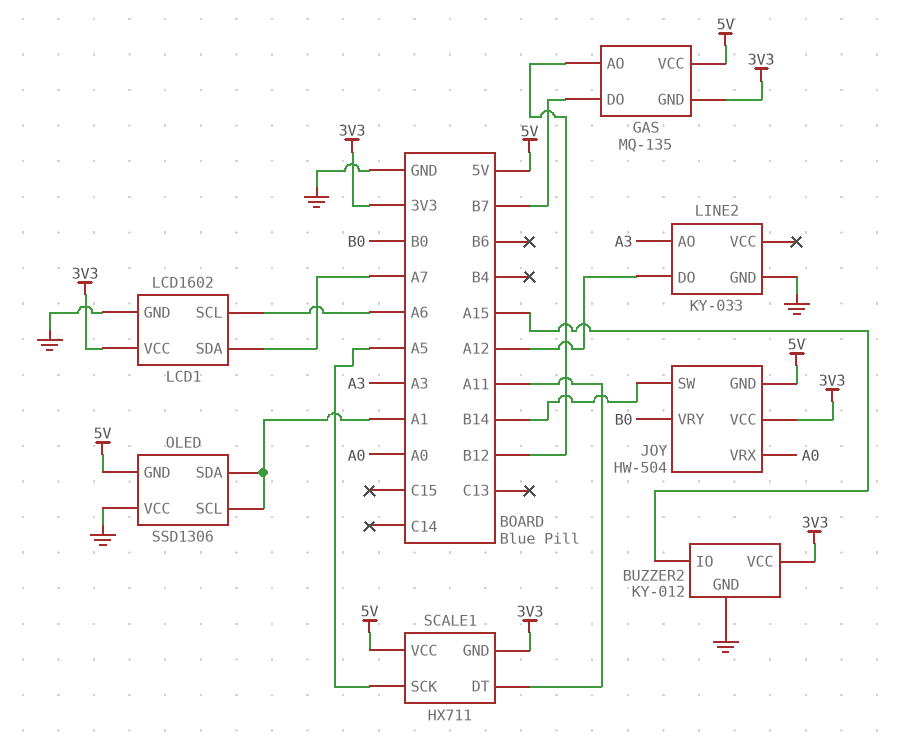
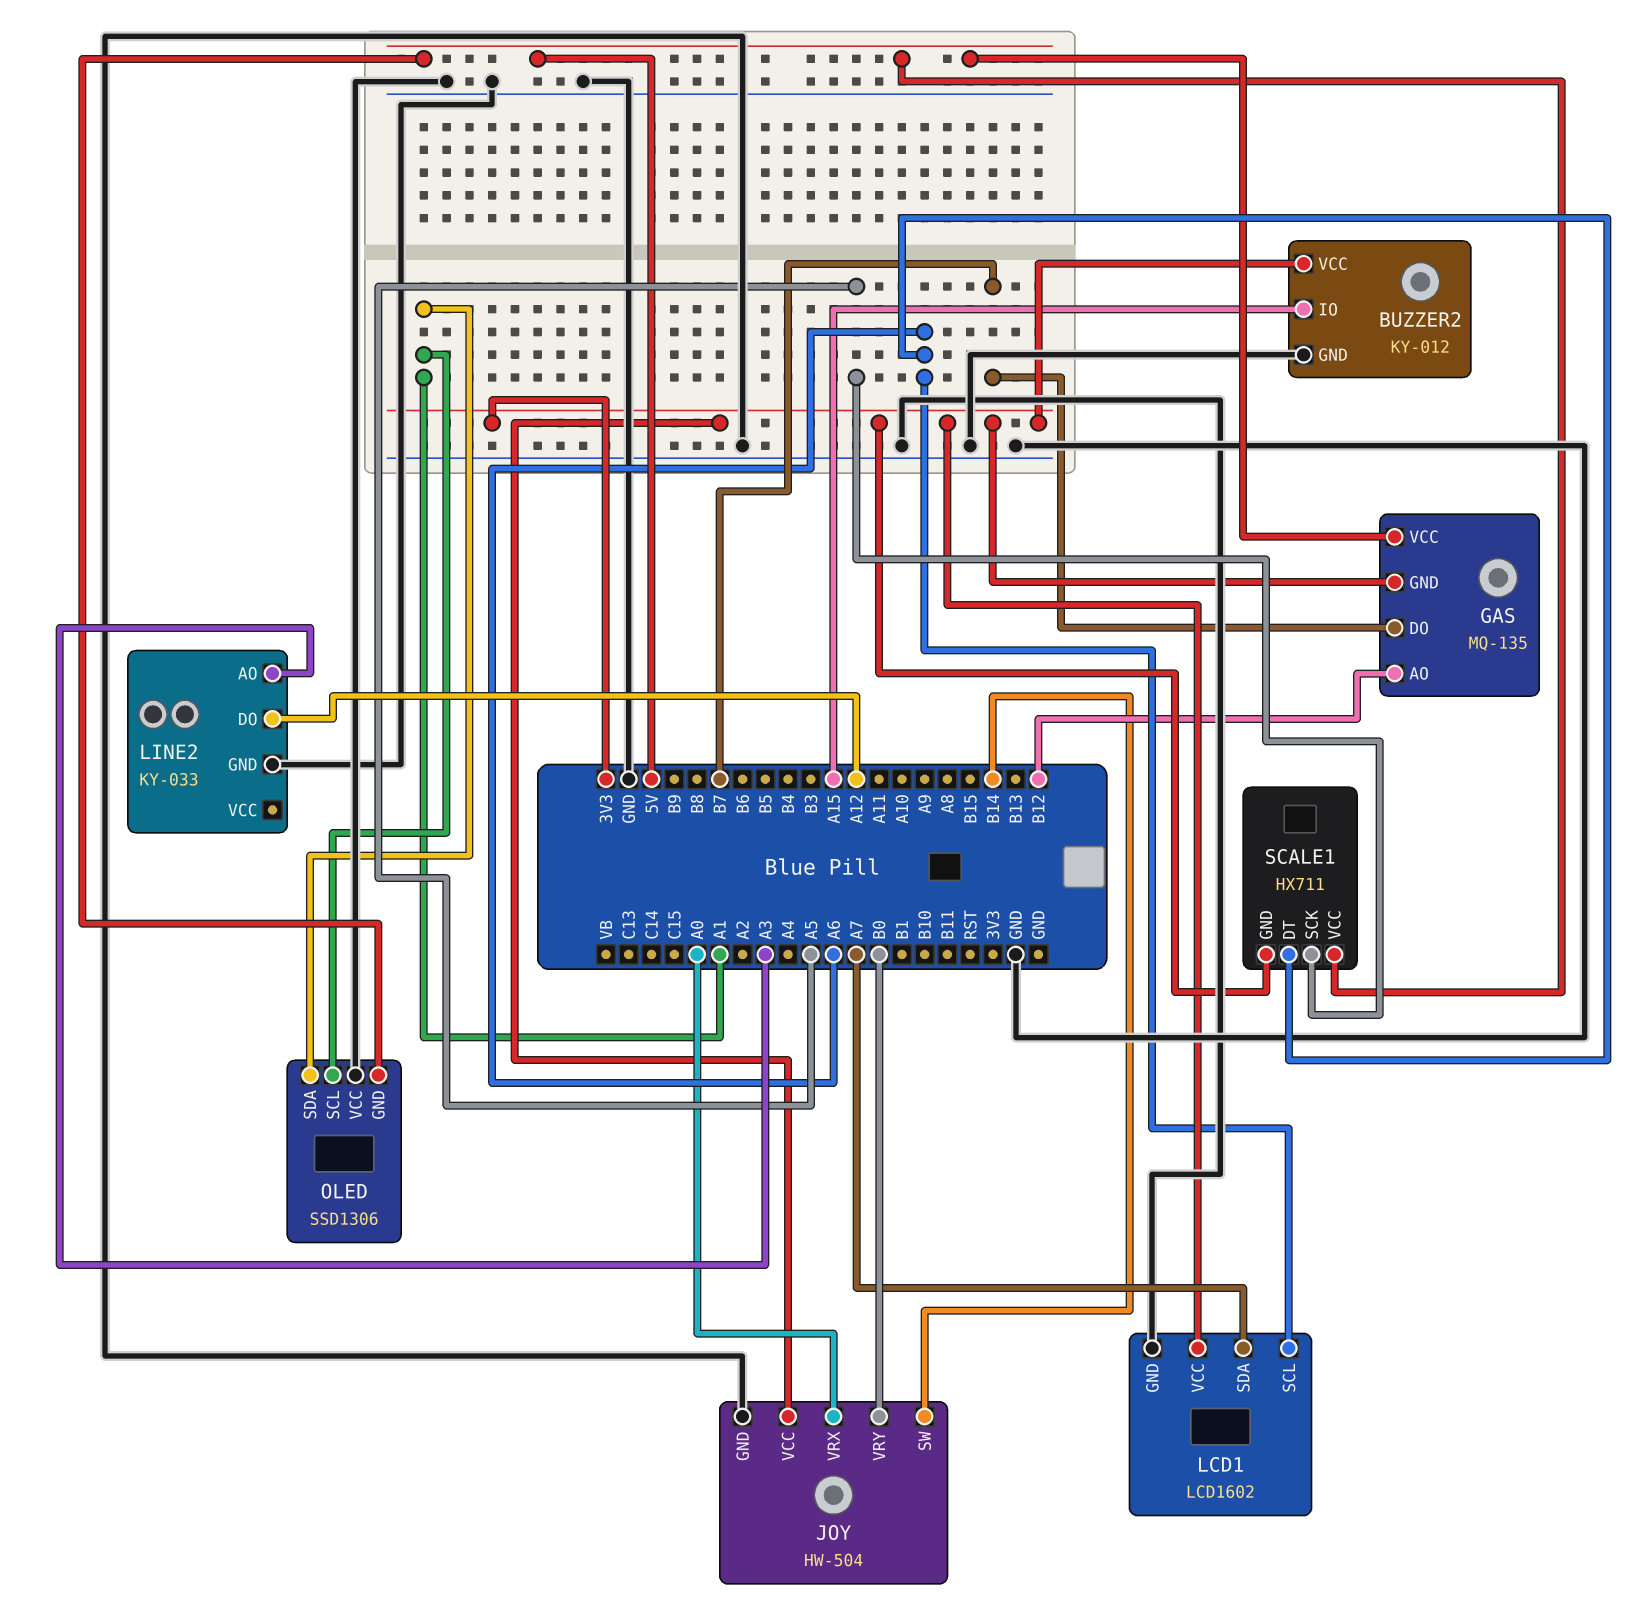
JOY pin GND: 5V -> GND
SCALE1 pin DT: A11 -> A6

